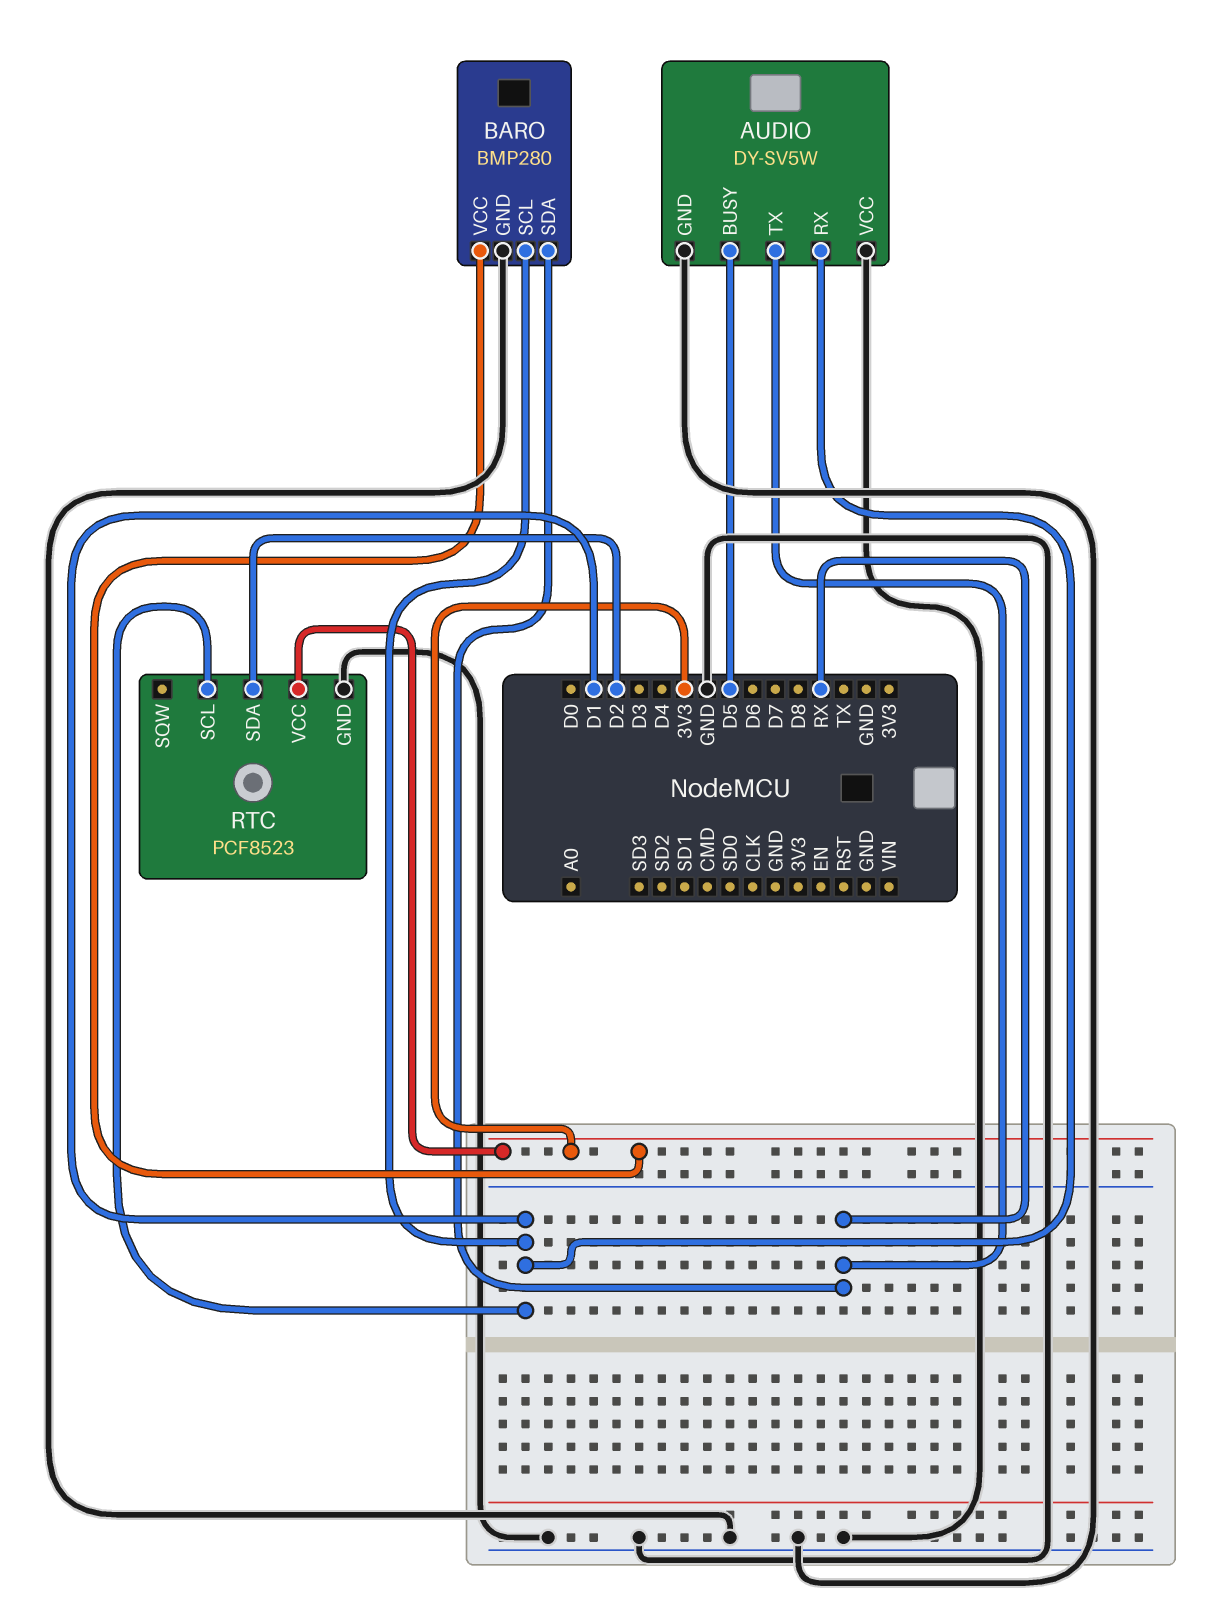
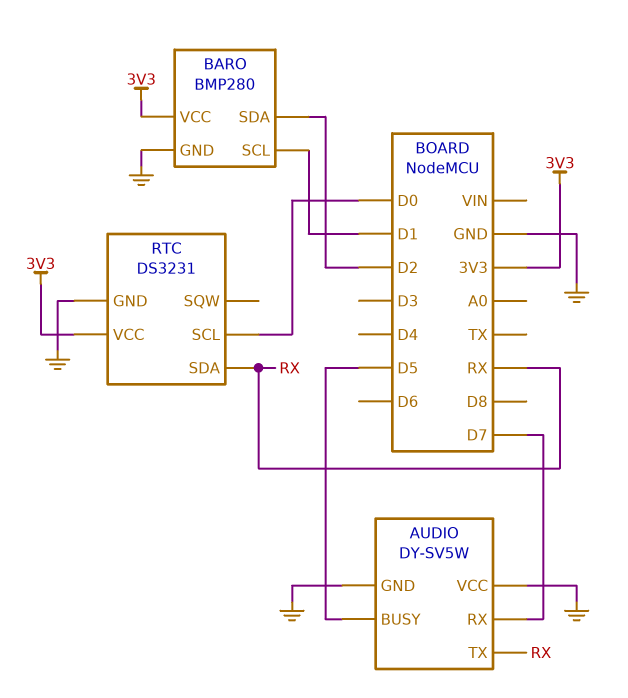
AUDIO pin RX: D1 -> D7
BARO pin SDA: RX -> D2
RTC: PCF8523 -> DS3231
RTC pin SCL: D1 -> D0
RTC pin SDA: D2 -> RX

